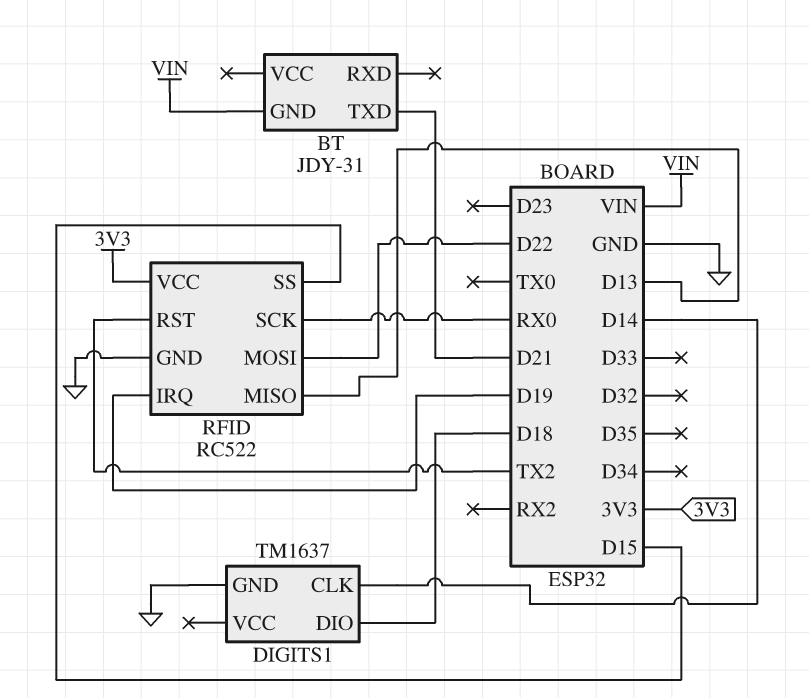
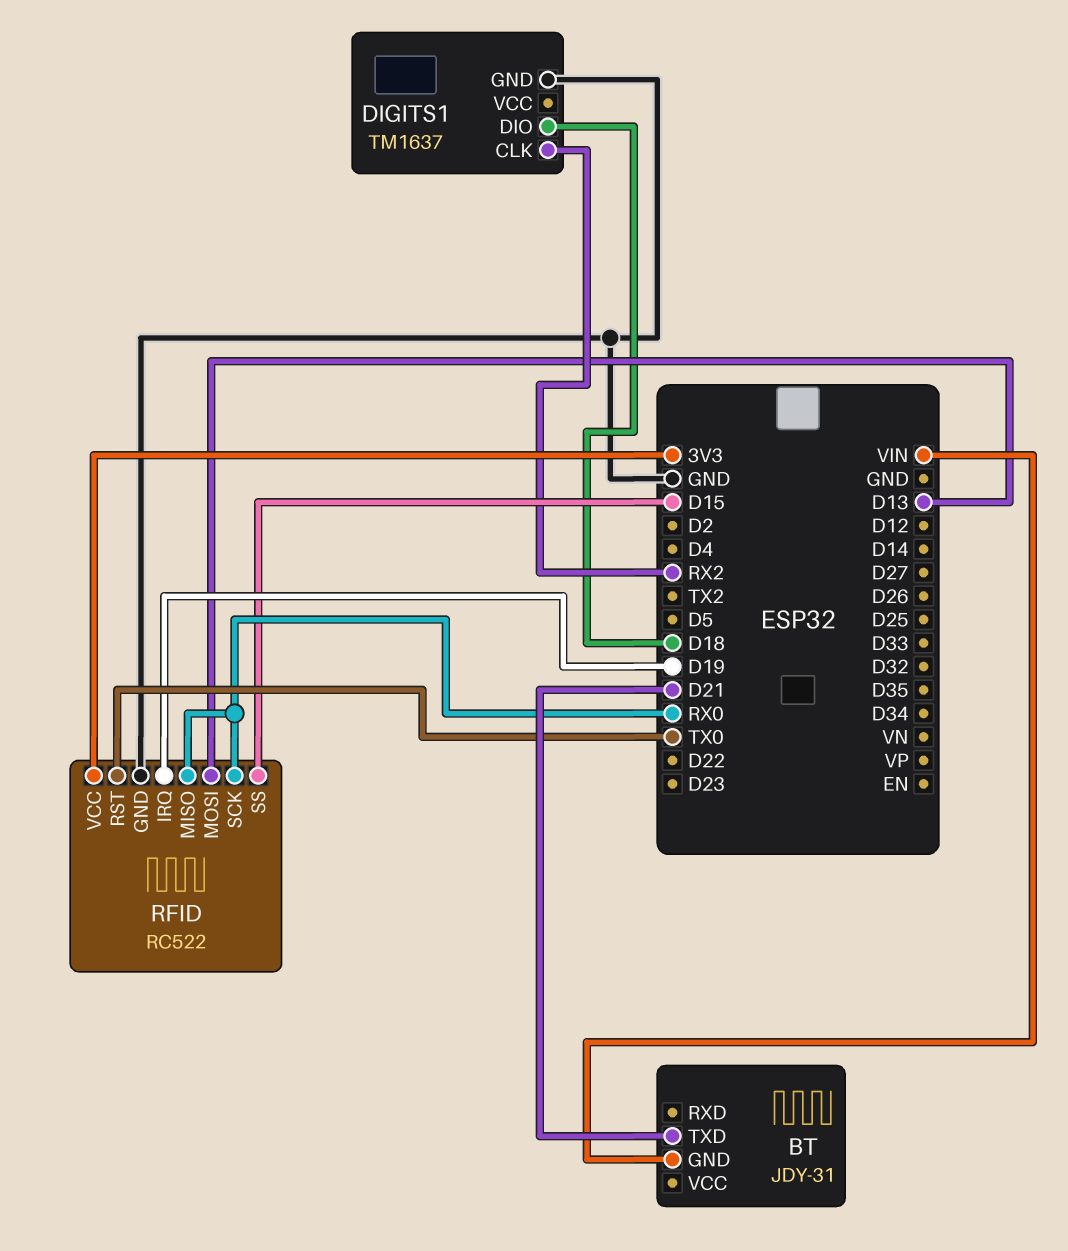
DIGITS1 pin CLK: D14 -> RX2
RFID pin MISO: D13 -> RX0
RFID pin MOSI: D22 -> D13
RFID pin RST: TX2 -> TX0

